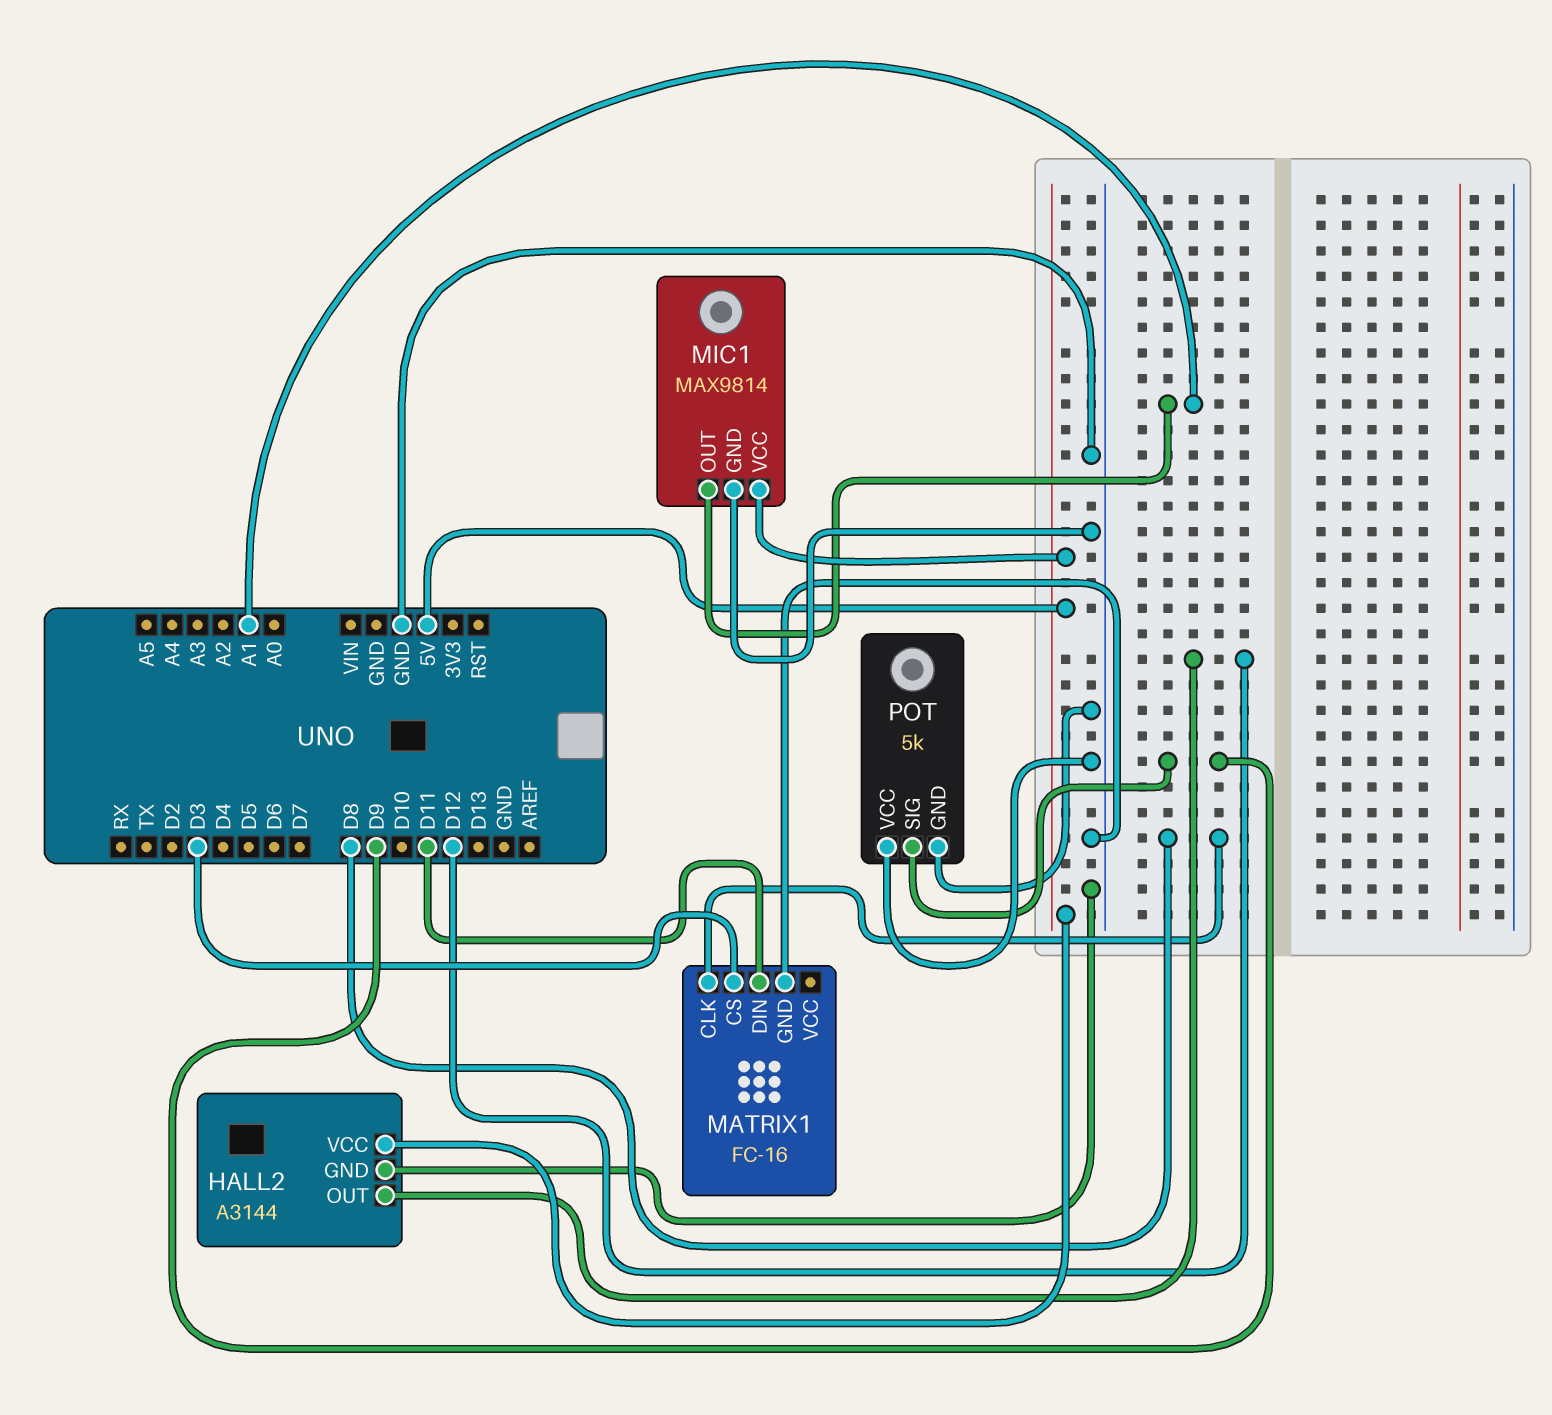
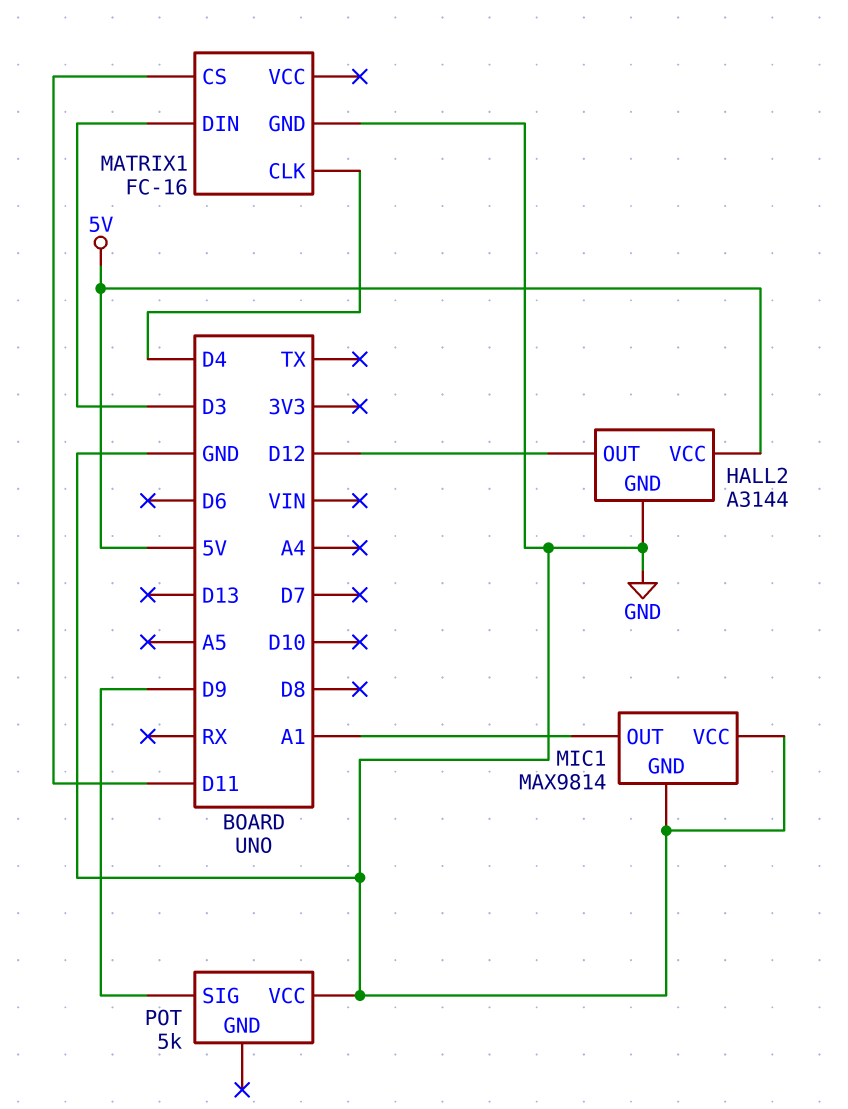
MATRIX1 pin CLK: D8 -> D4
MATRIX1 pin CS: D3 -> D11
MATRIX1 pin DIN: D11 -> D3
MIC1 pin VCC: 5V -> GND
POT pin GND: GND -> none

